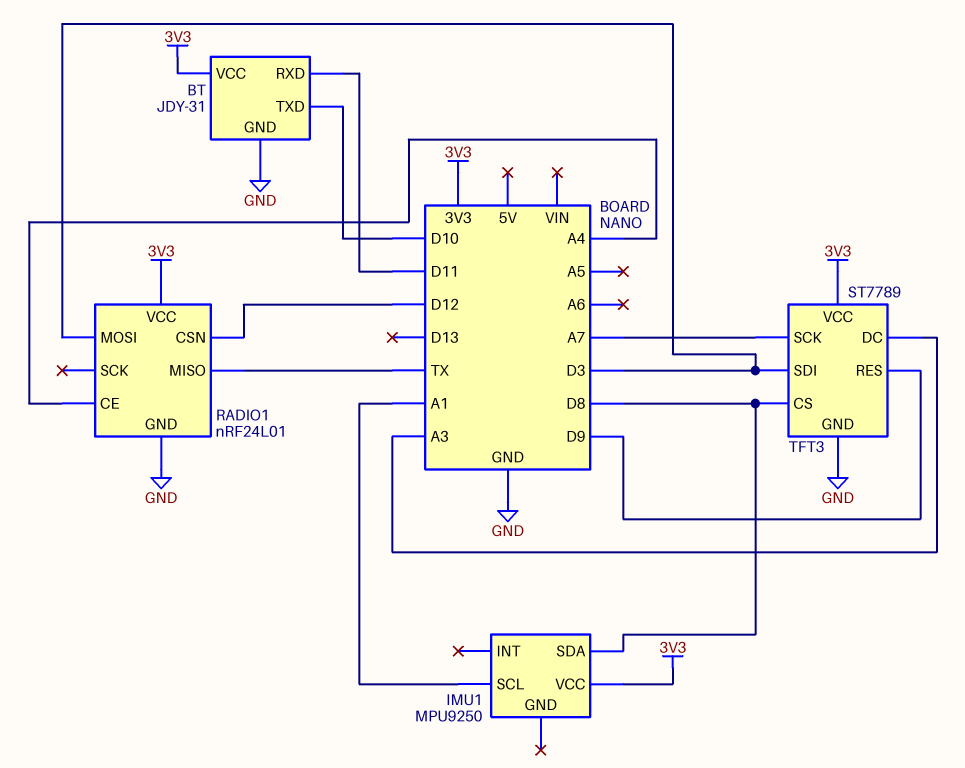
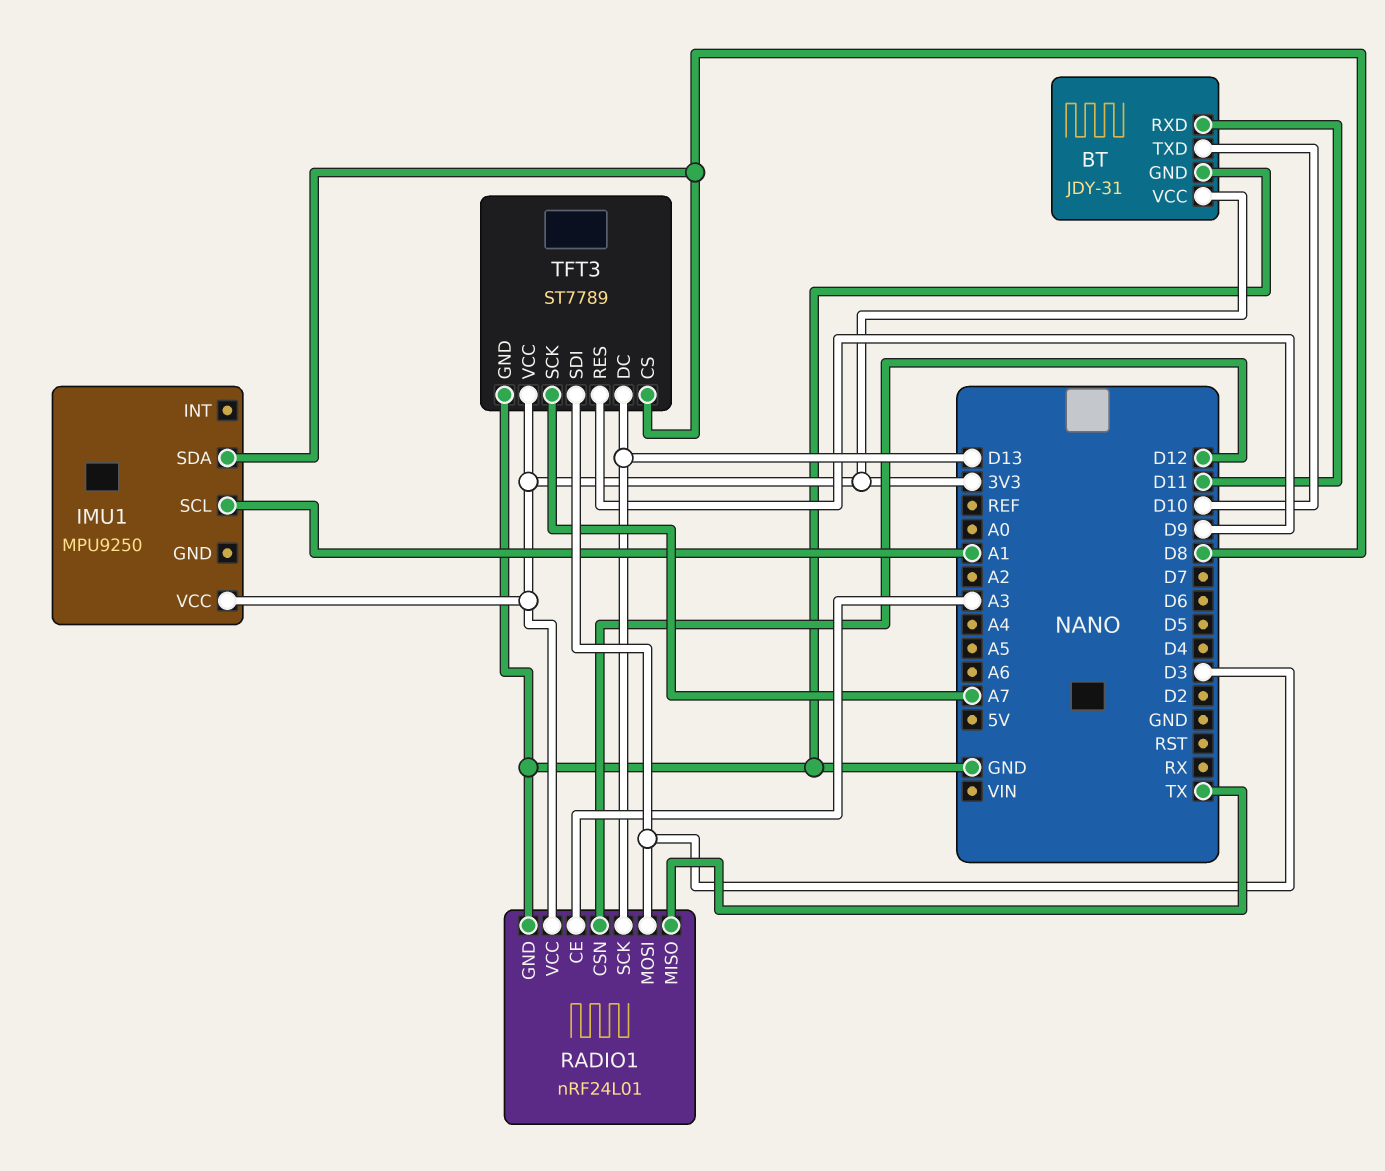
RADIO1 pin CE: A4 -> A3
RADIO1 pin SCK: none -> D13
TFT3 pin DC: A3 -> D13

